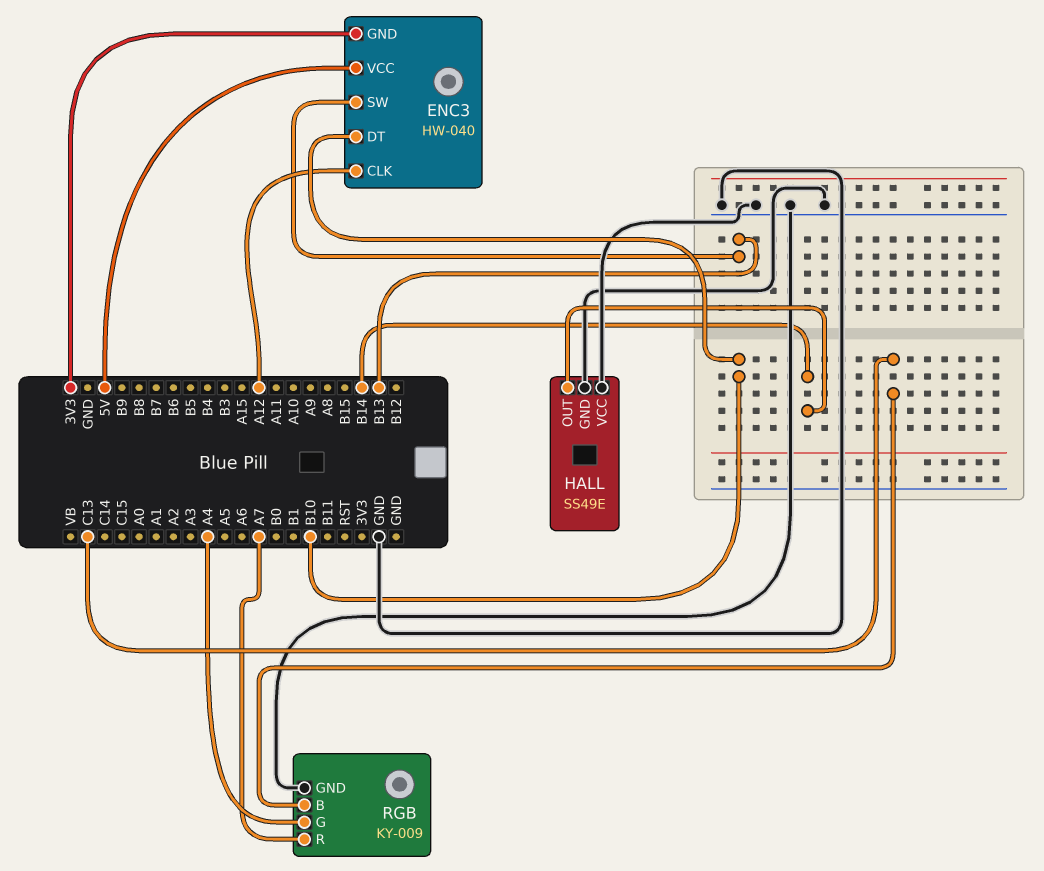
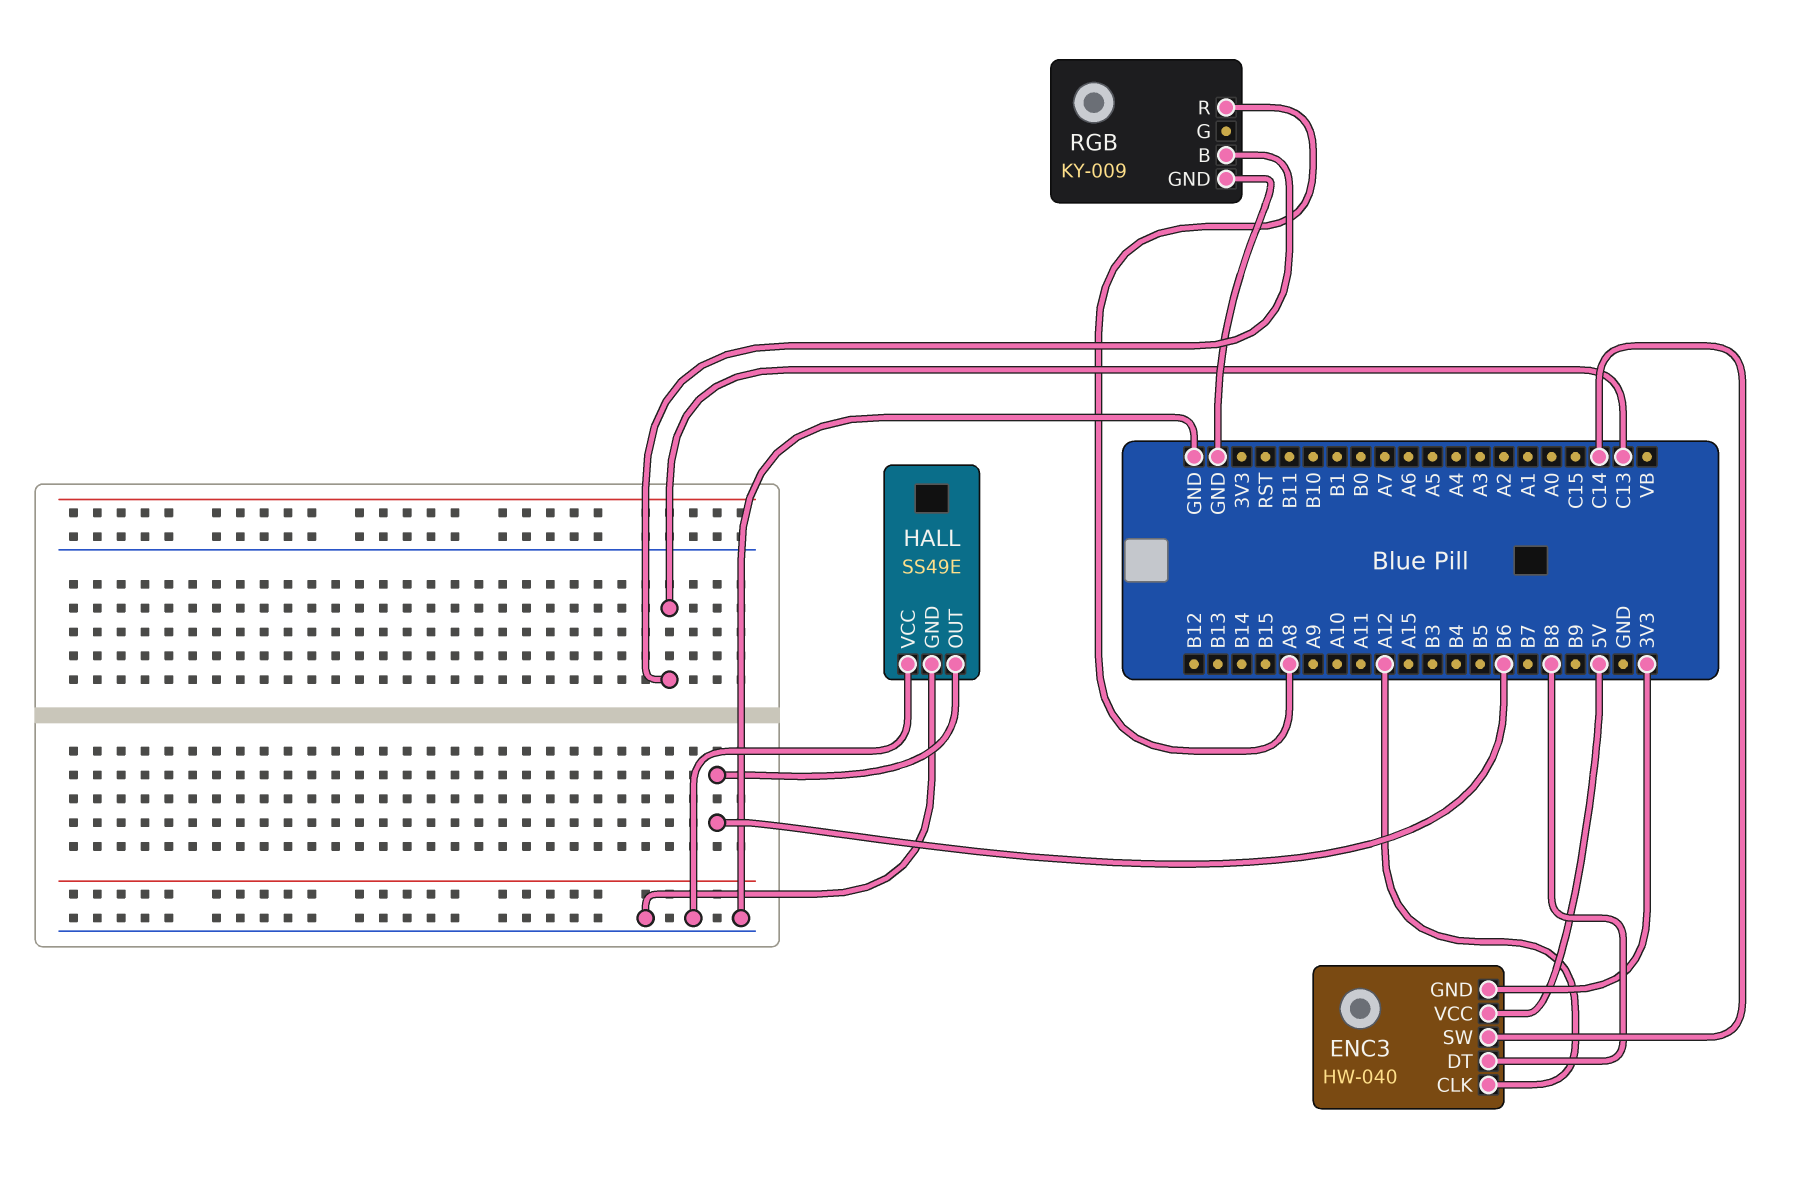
ENC3 pin DT: B10 -> B8
ENC3 pin SW: B13 -> C14
HALL pin OUT: B14 -> B6
RGB pin G: A4 -> none
RGB pin R: A7 -> A8

